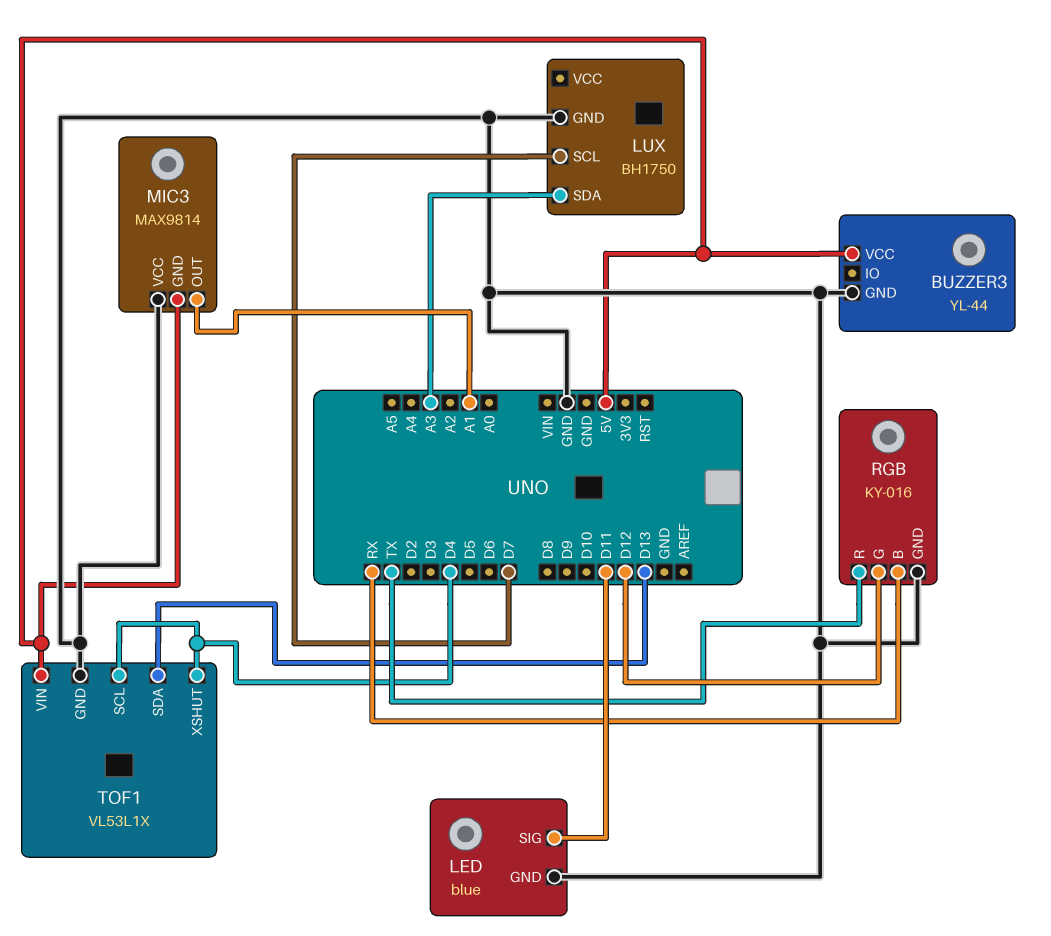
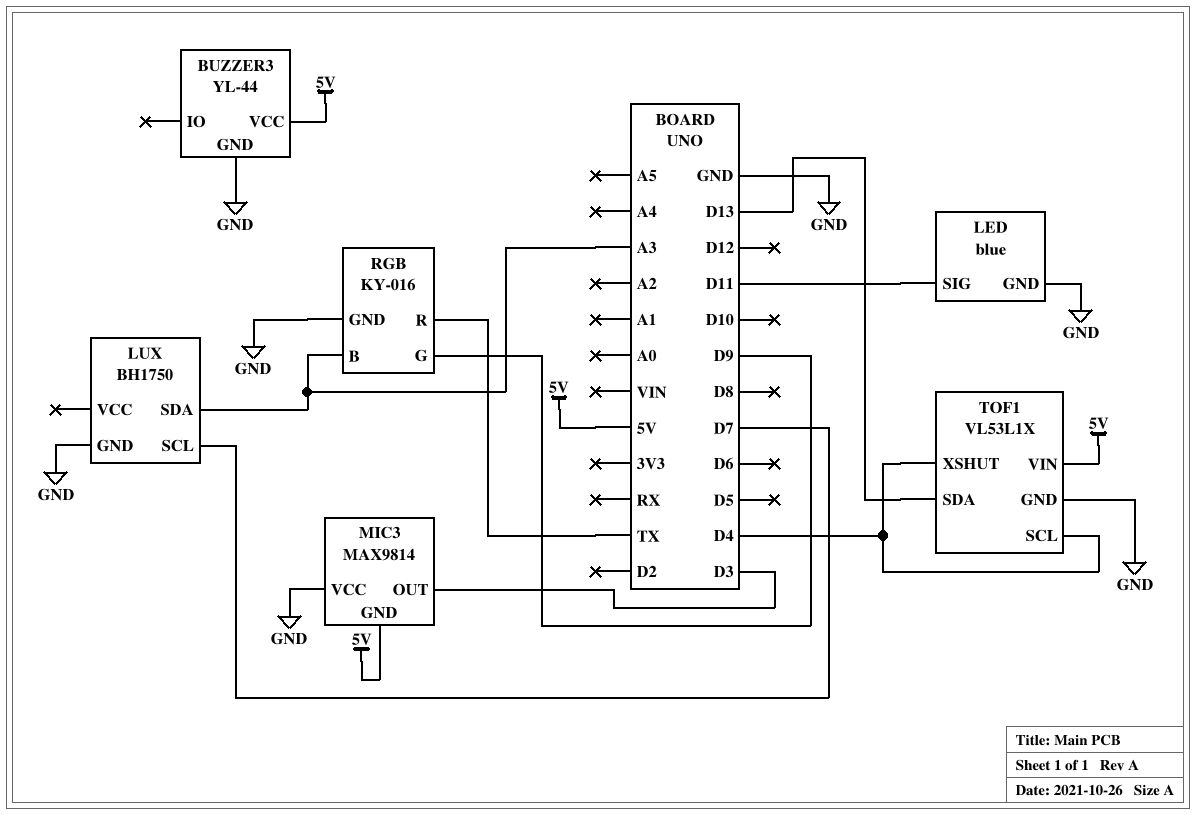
MIC3 pin OUT: A1 -> D3
RGB pin B: RX -> A3
RGB pin G: D12 -> D9

